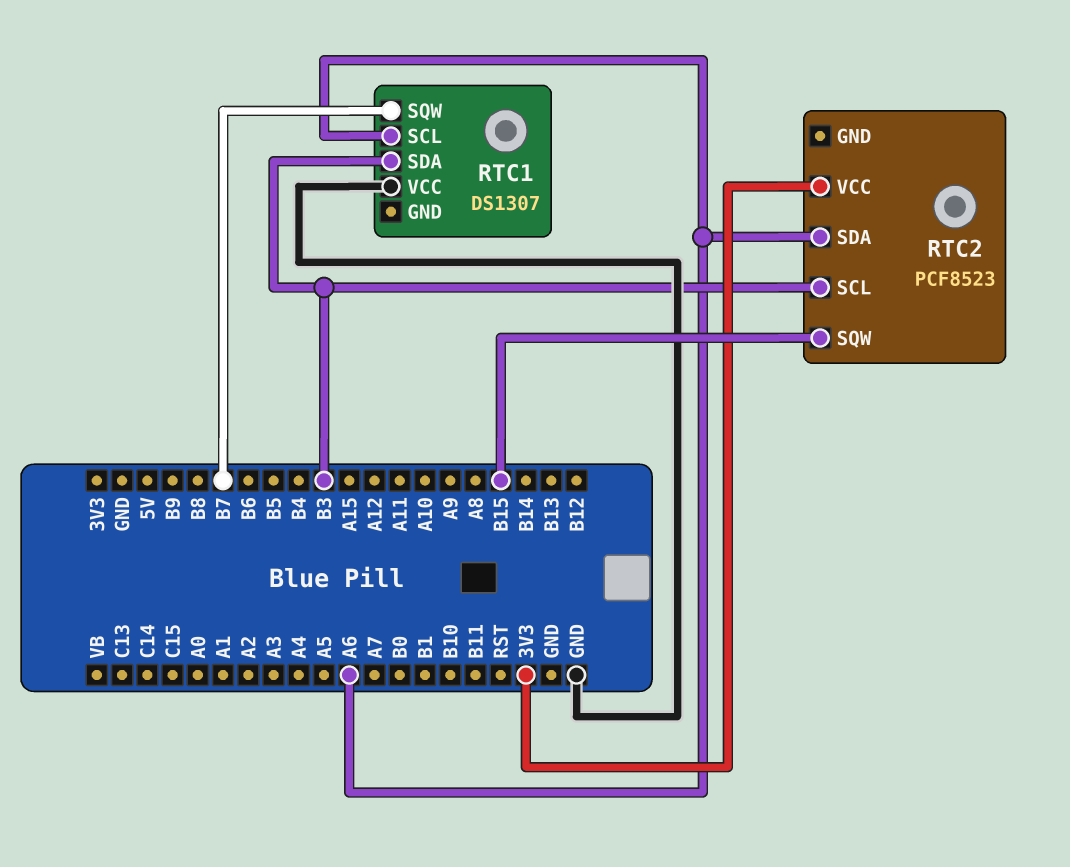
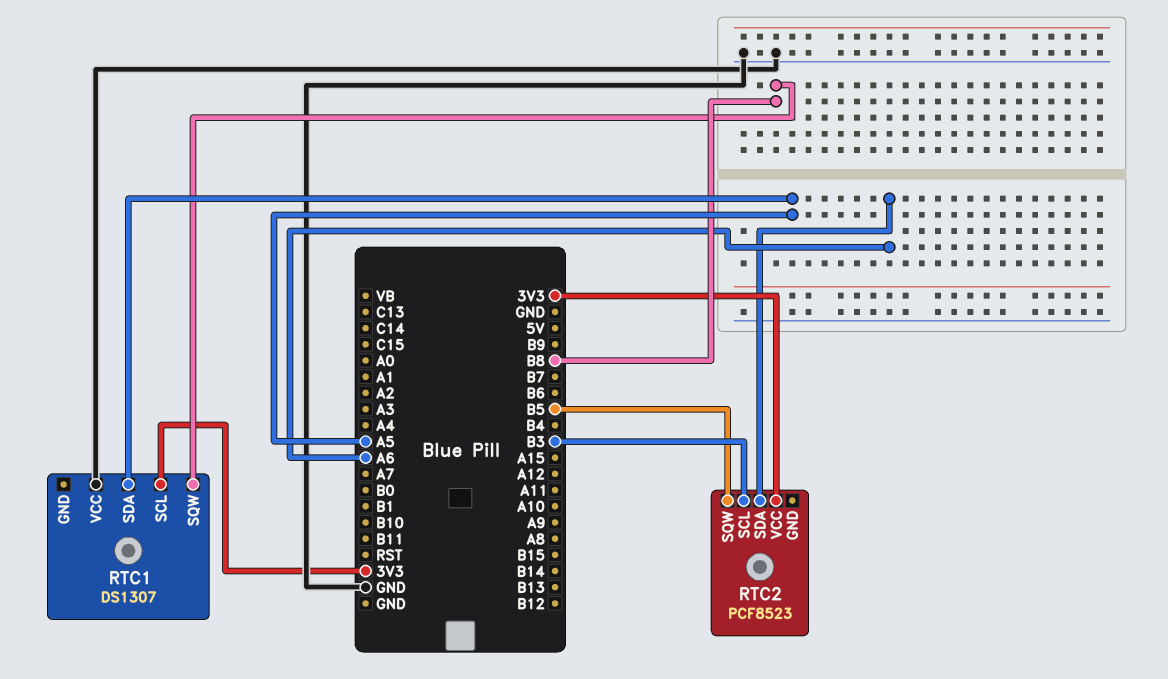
RTC1 pin SCL: A6 -> 3V3
RTC1 pin SDA: B3 -> A5
RTC1 pin SQW: B7 -> B8
RTC2 pin SQW: B15 -> B5

